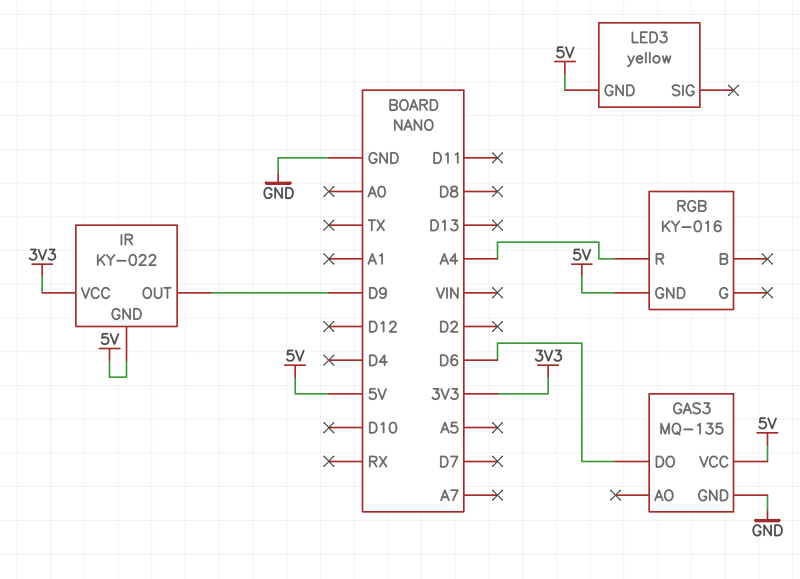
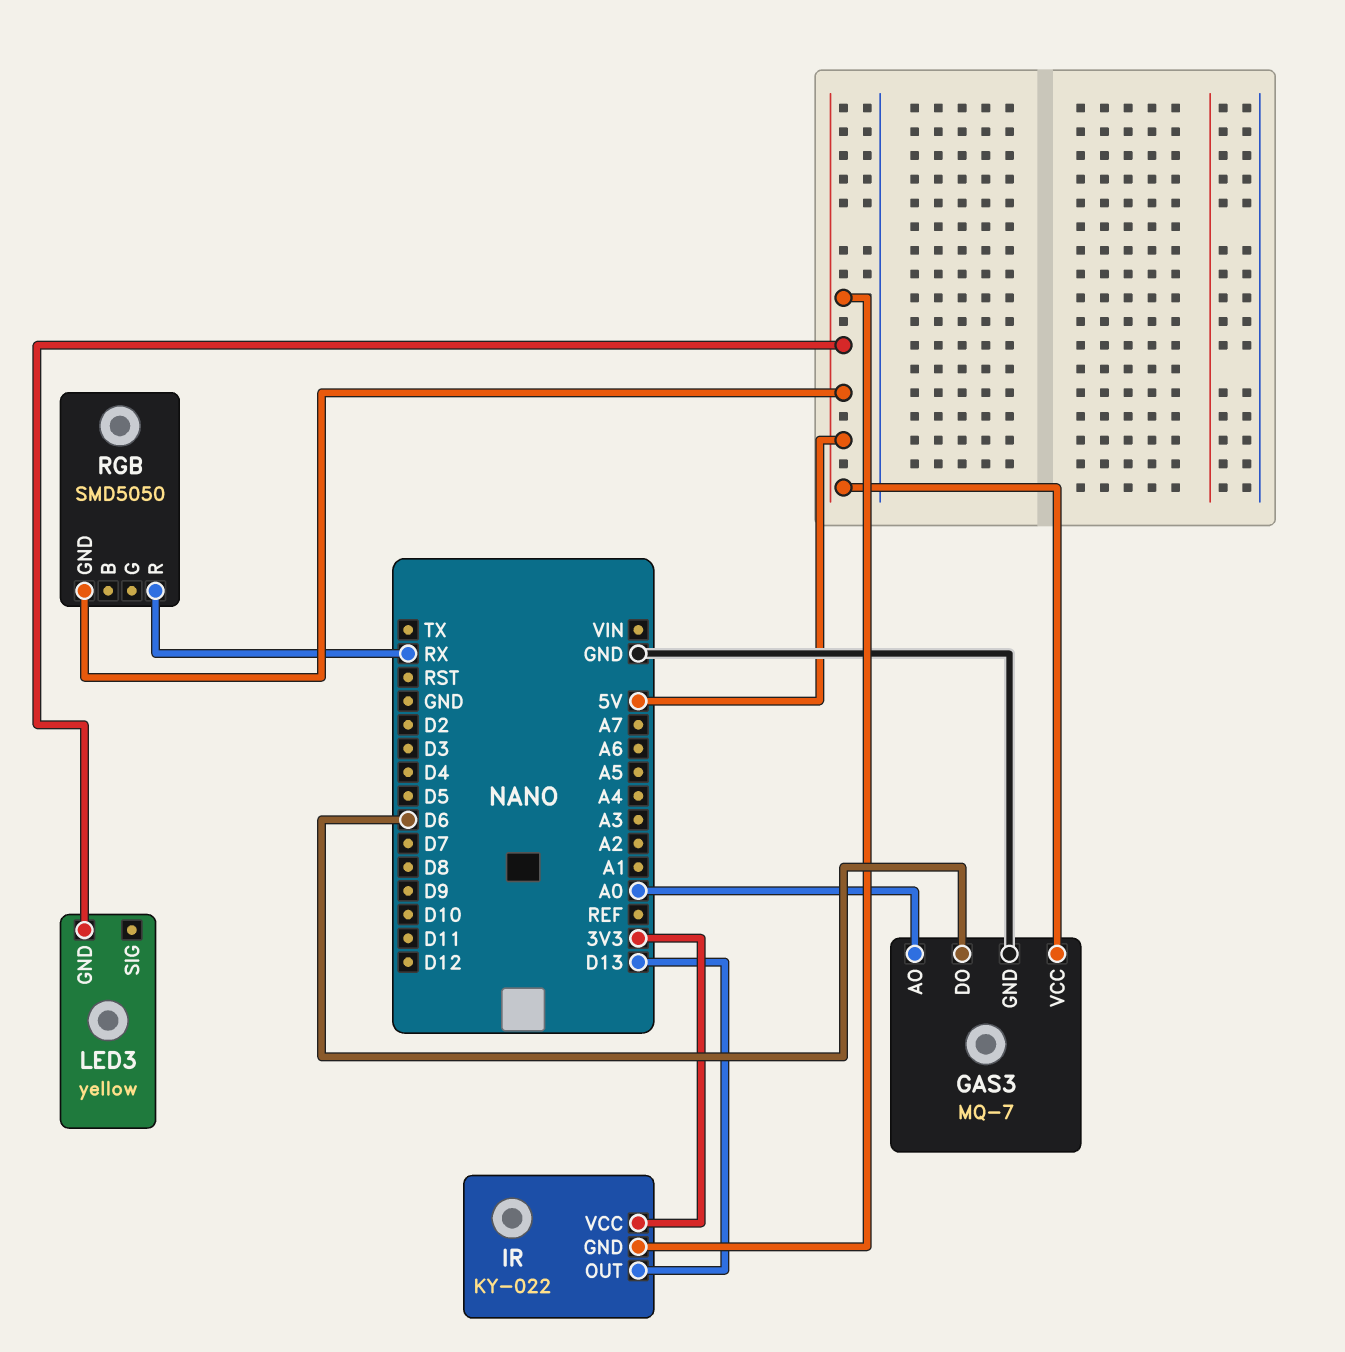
GAS3: MQ-135 -> MQ-7
GAS3 pin AO: none -> A0
IR pin OUT: D9 -> D13
RGB: KY-016 -> SMD5050
RGB pin R: A4 -> RX

